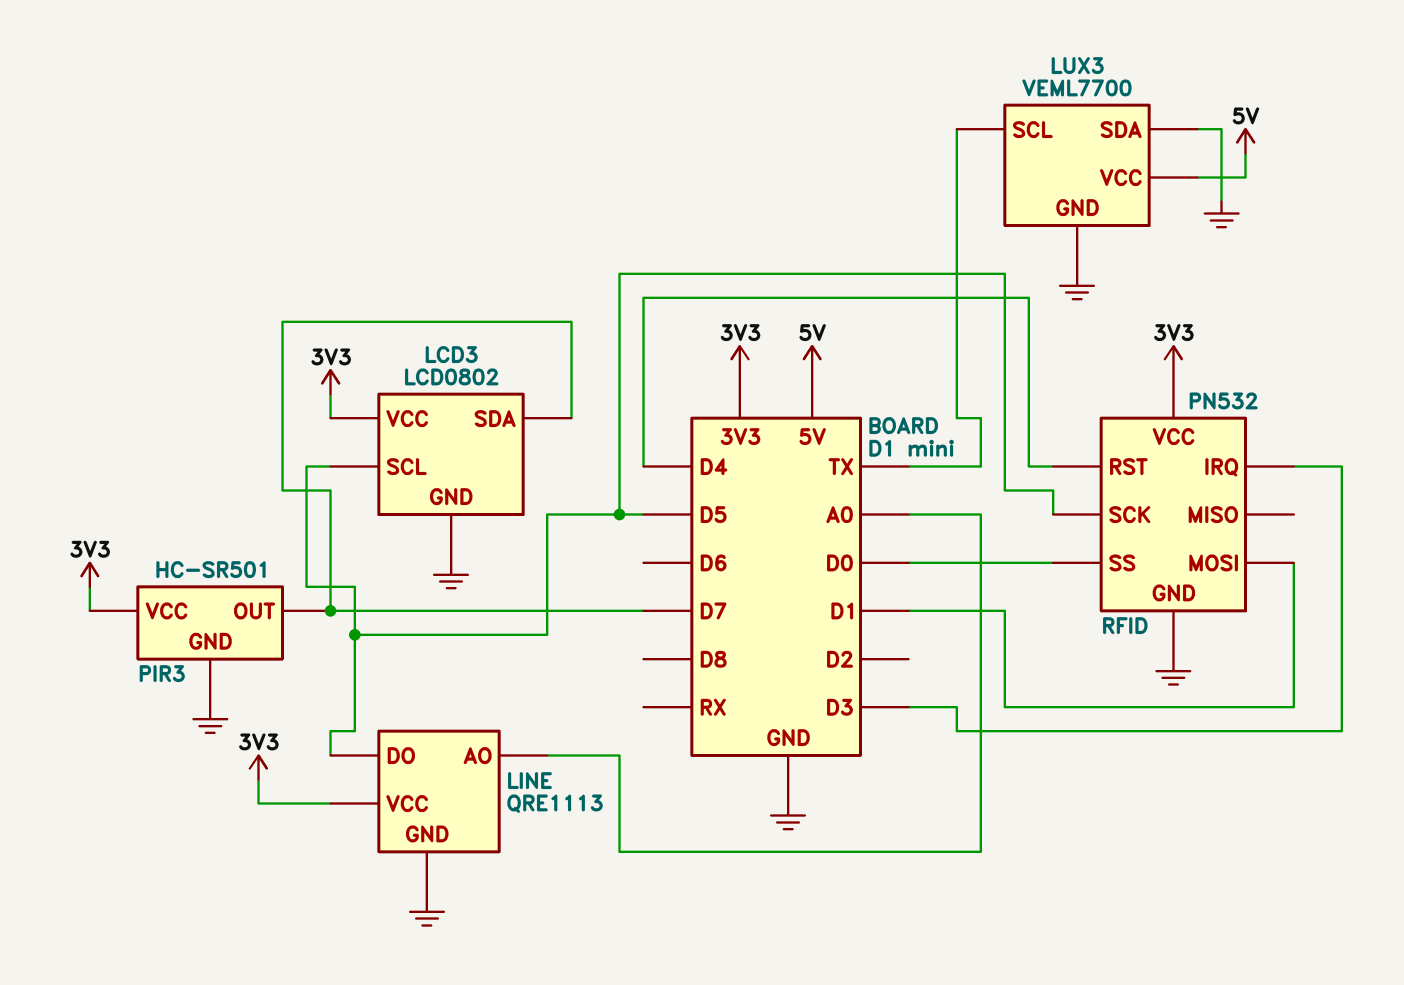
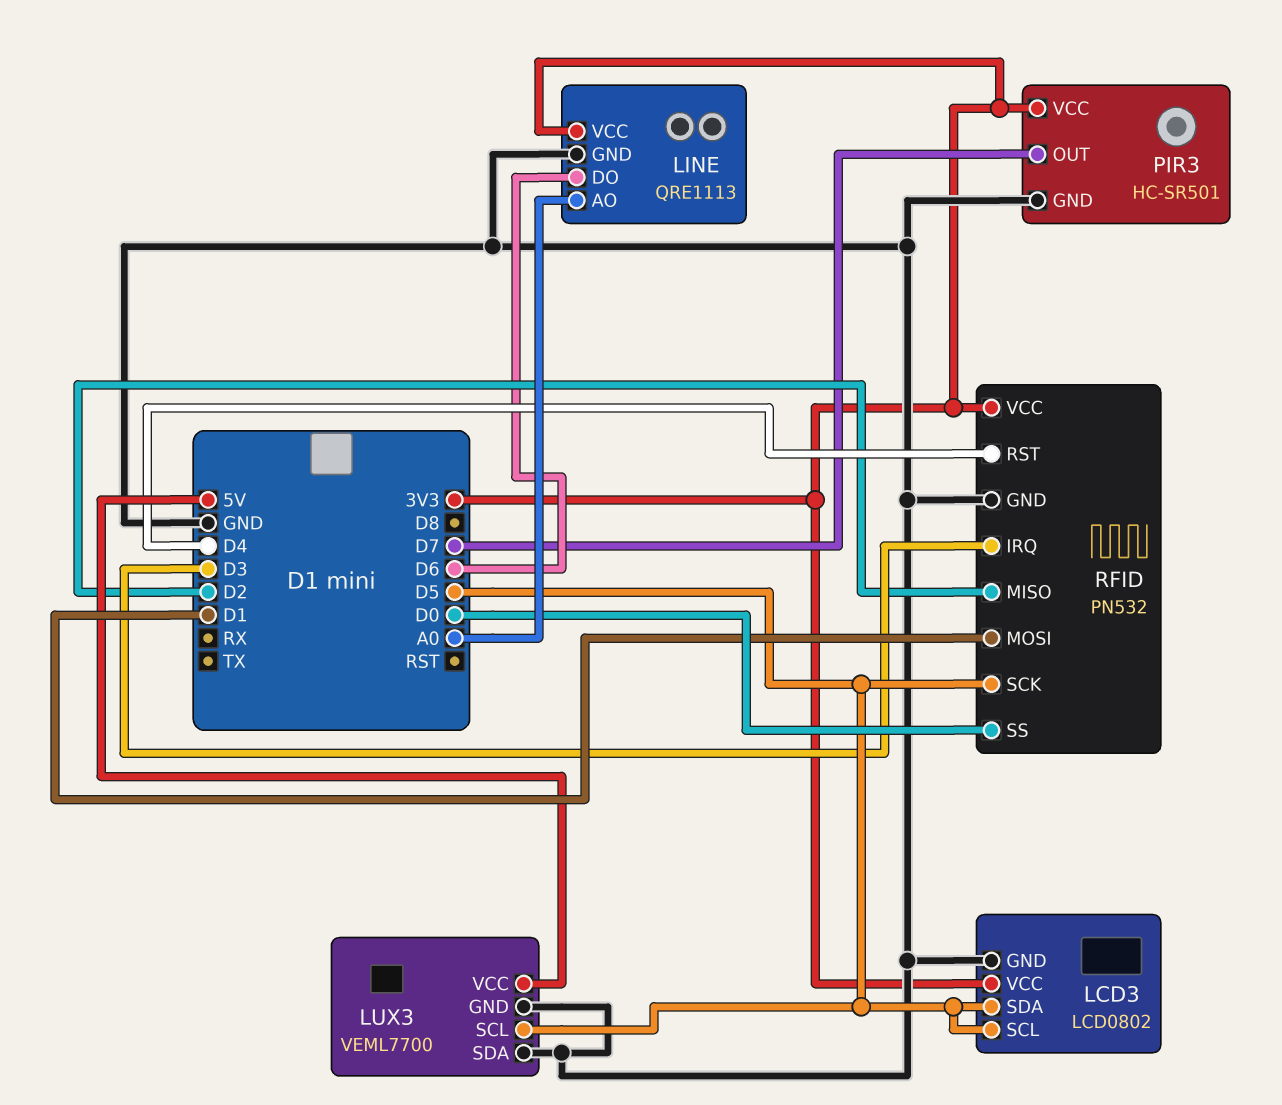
LCD3 pin SDA: D7 -> D5
LINE pin DO: D5 -> D6
LUX3 pin SCL: TX -> D5
RFID pin MISO: none -> D2

